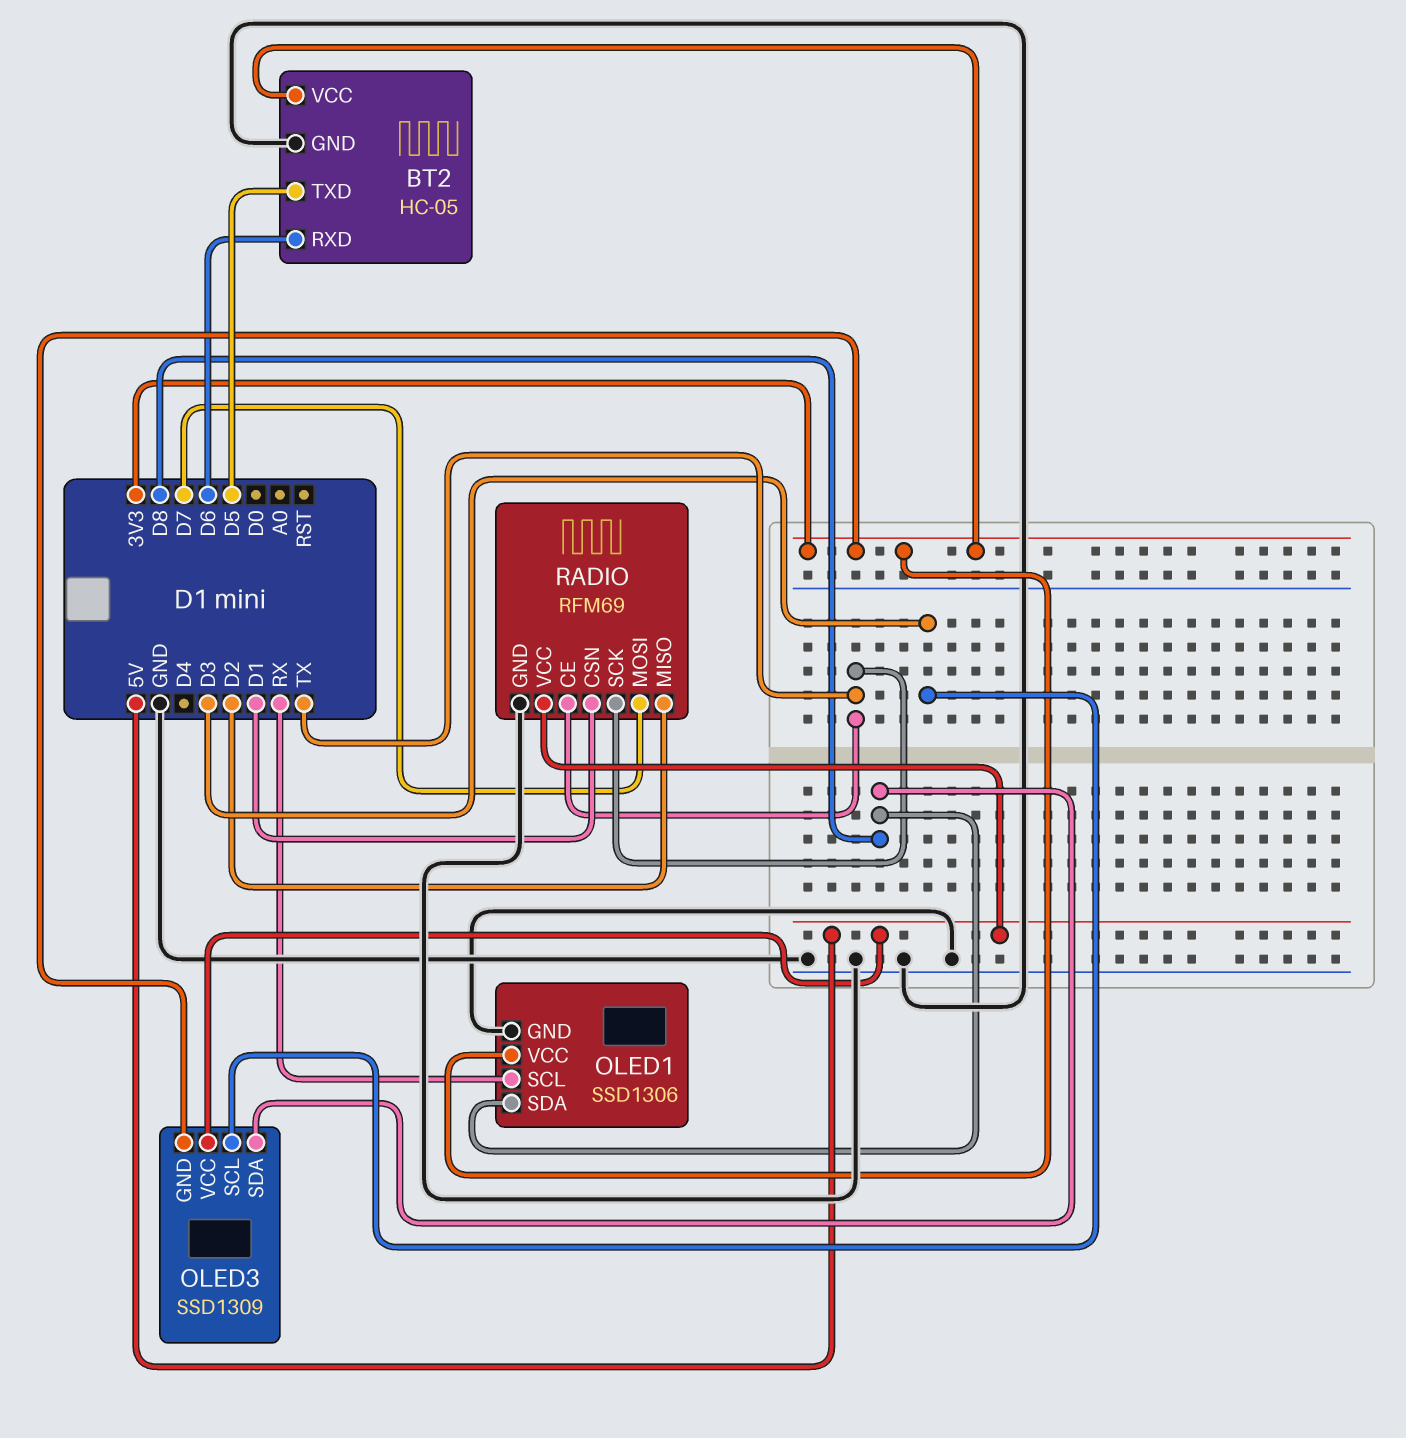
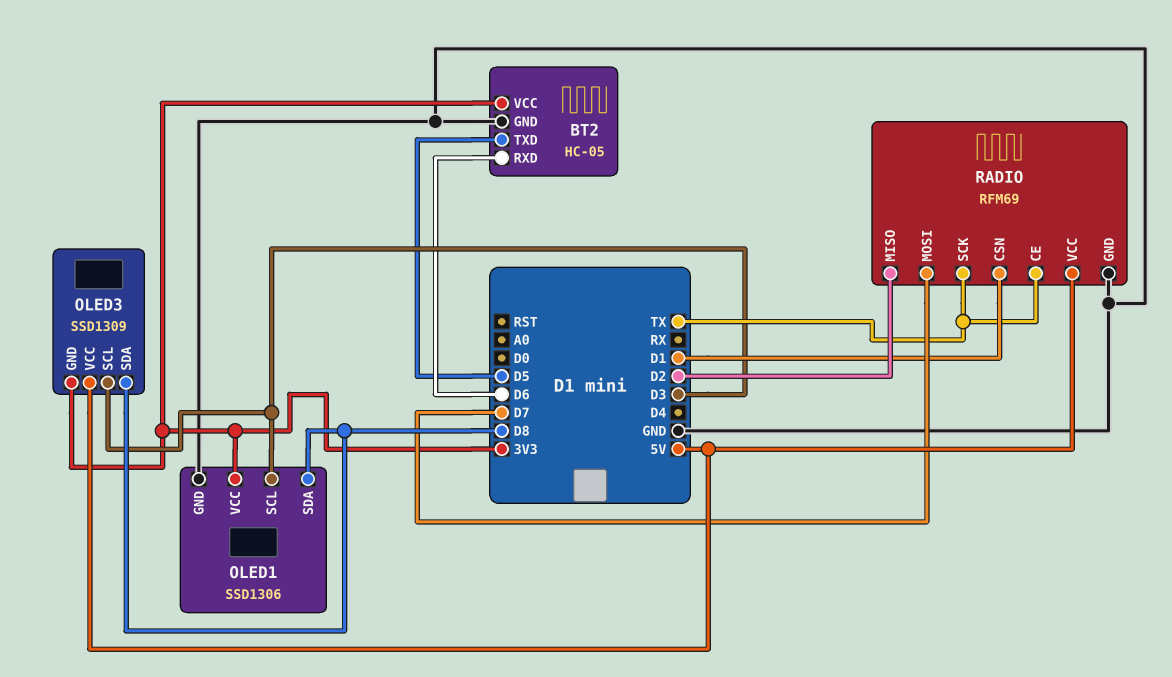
OLED1 pin SCL: RX -> D3

